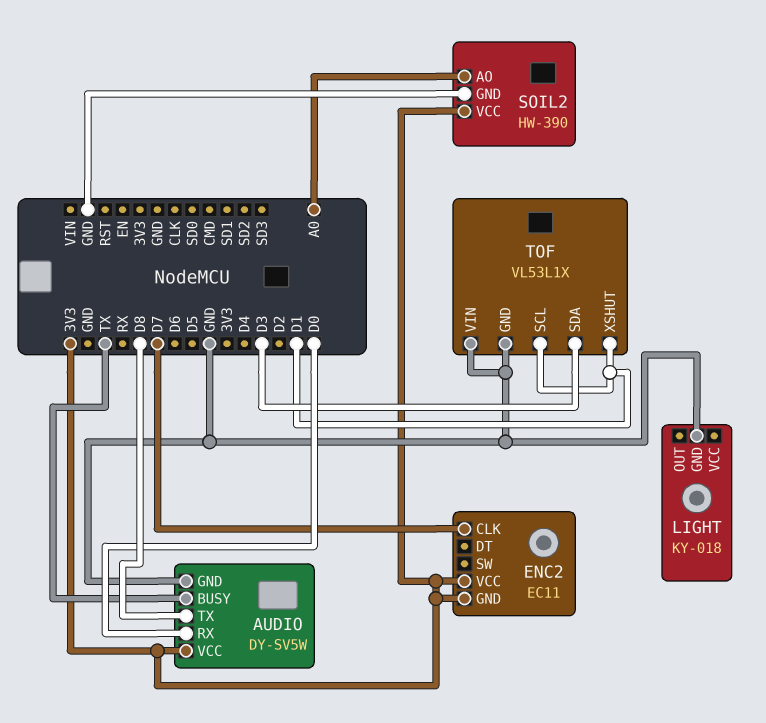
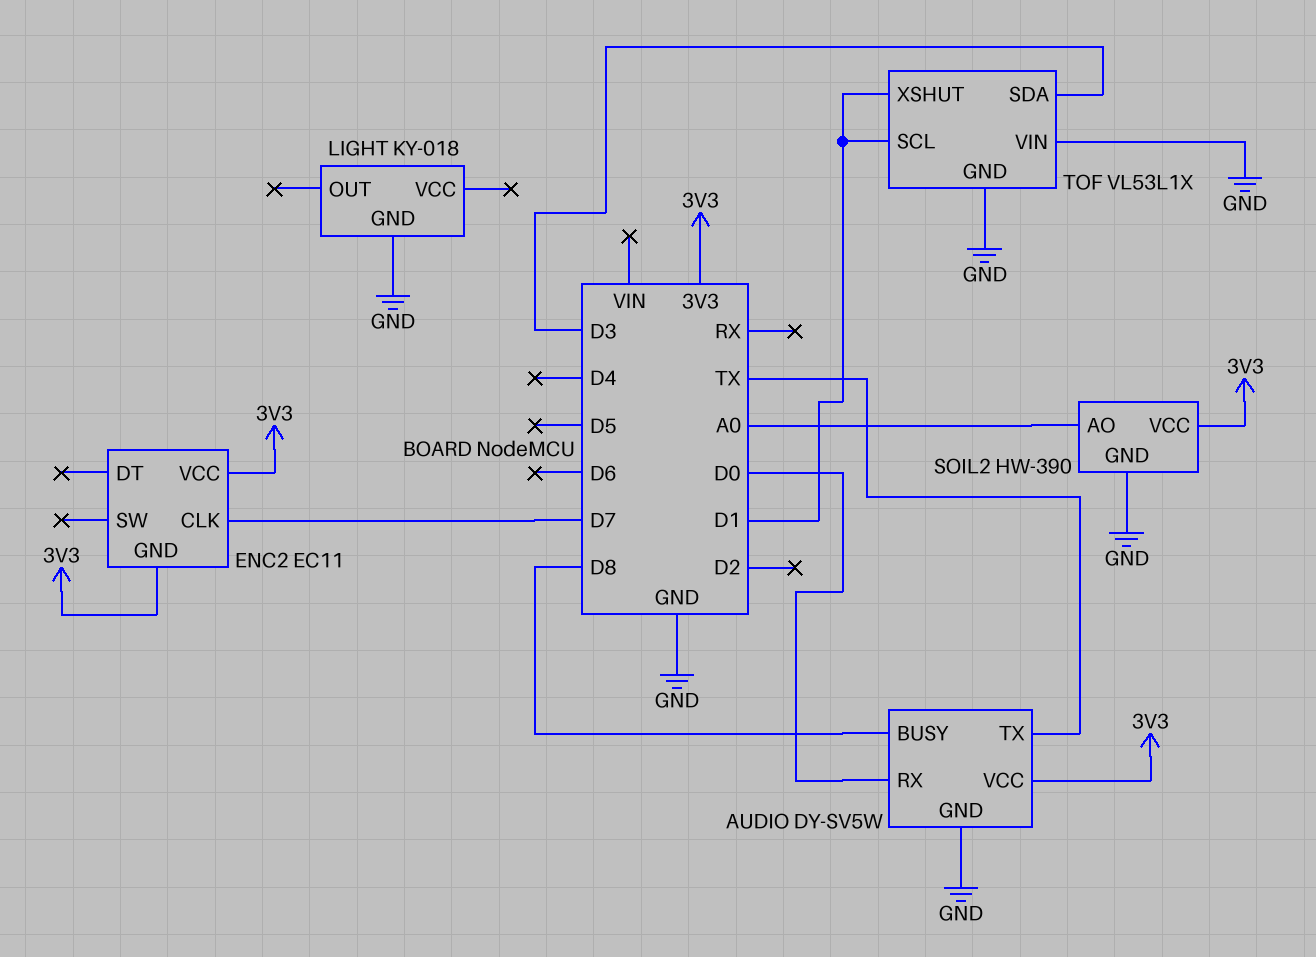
AUDIO pin BUSY: TX -> D8
AUDIO pin TX: D8 -> TX

